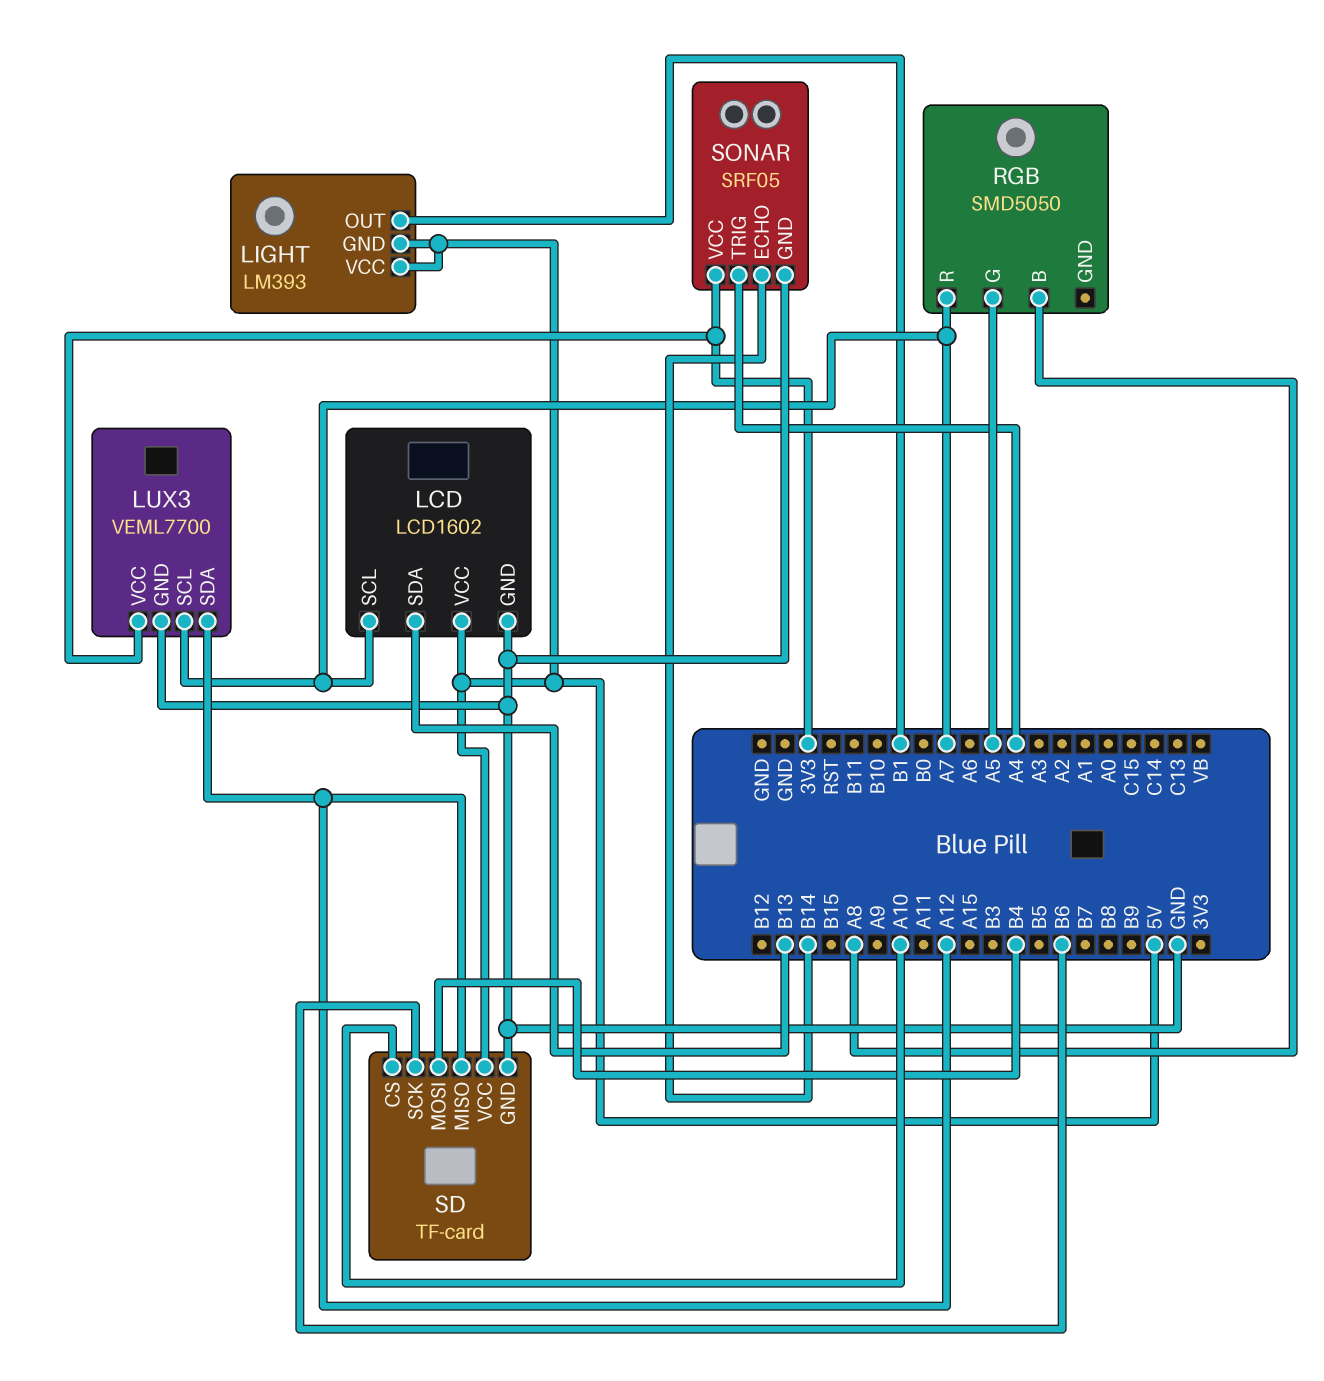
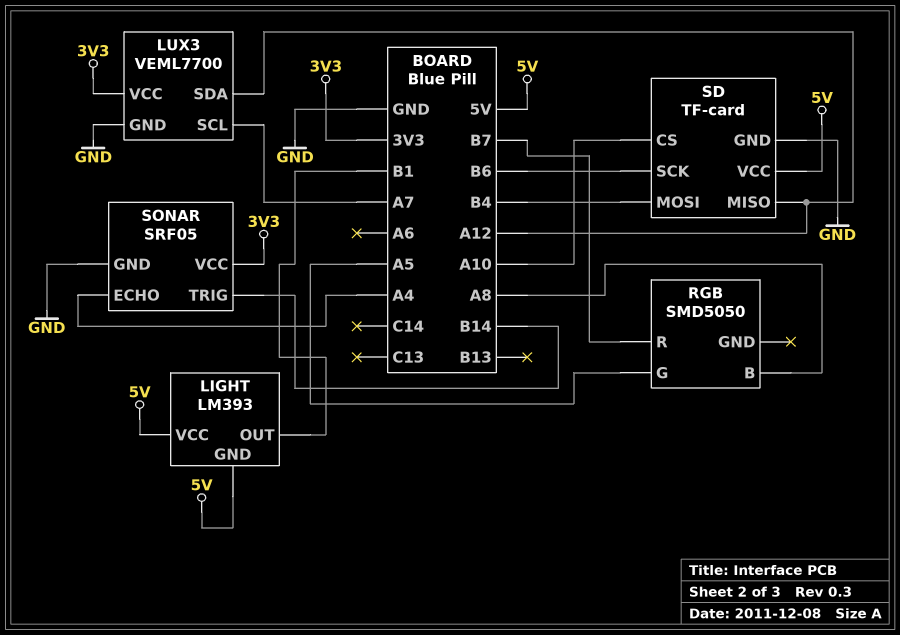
LCD: LCD1602 -> none
LCD pin GND: GND -> none
LCD pin SCL: A7 -> none
LCD pin SDA: B13 -> none
LCD pin VCC: 5V -> none
RGB pin R: A7 -> B7
SONAR pin ECHO: B14 -> A4
SONAR pin TRIG: A4 -> B14

